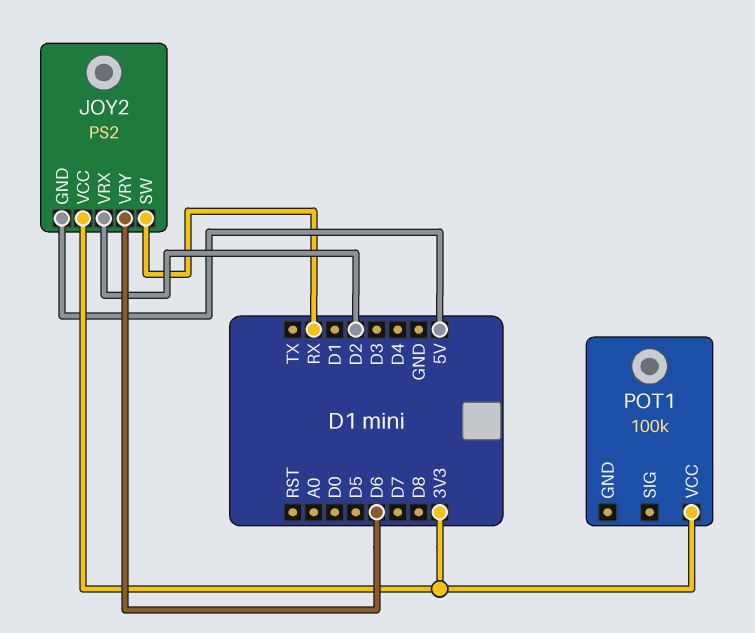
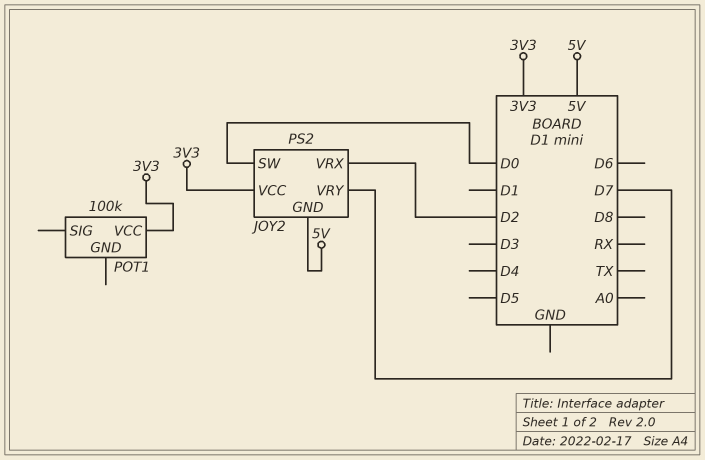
JOY2 pin SW: RX -> D0
JOY2 pin VRY: D6 -> D7

